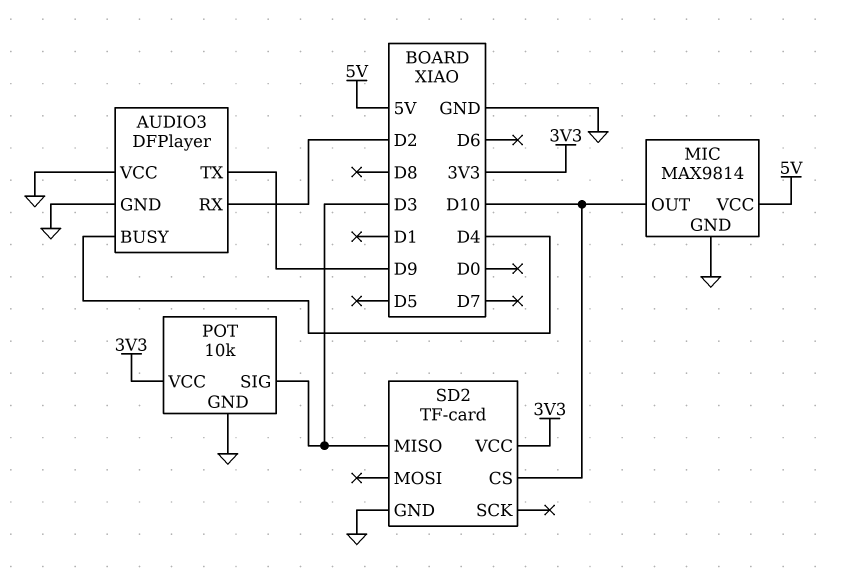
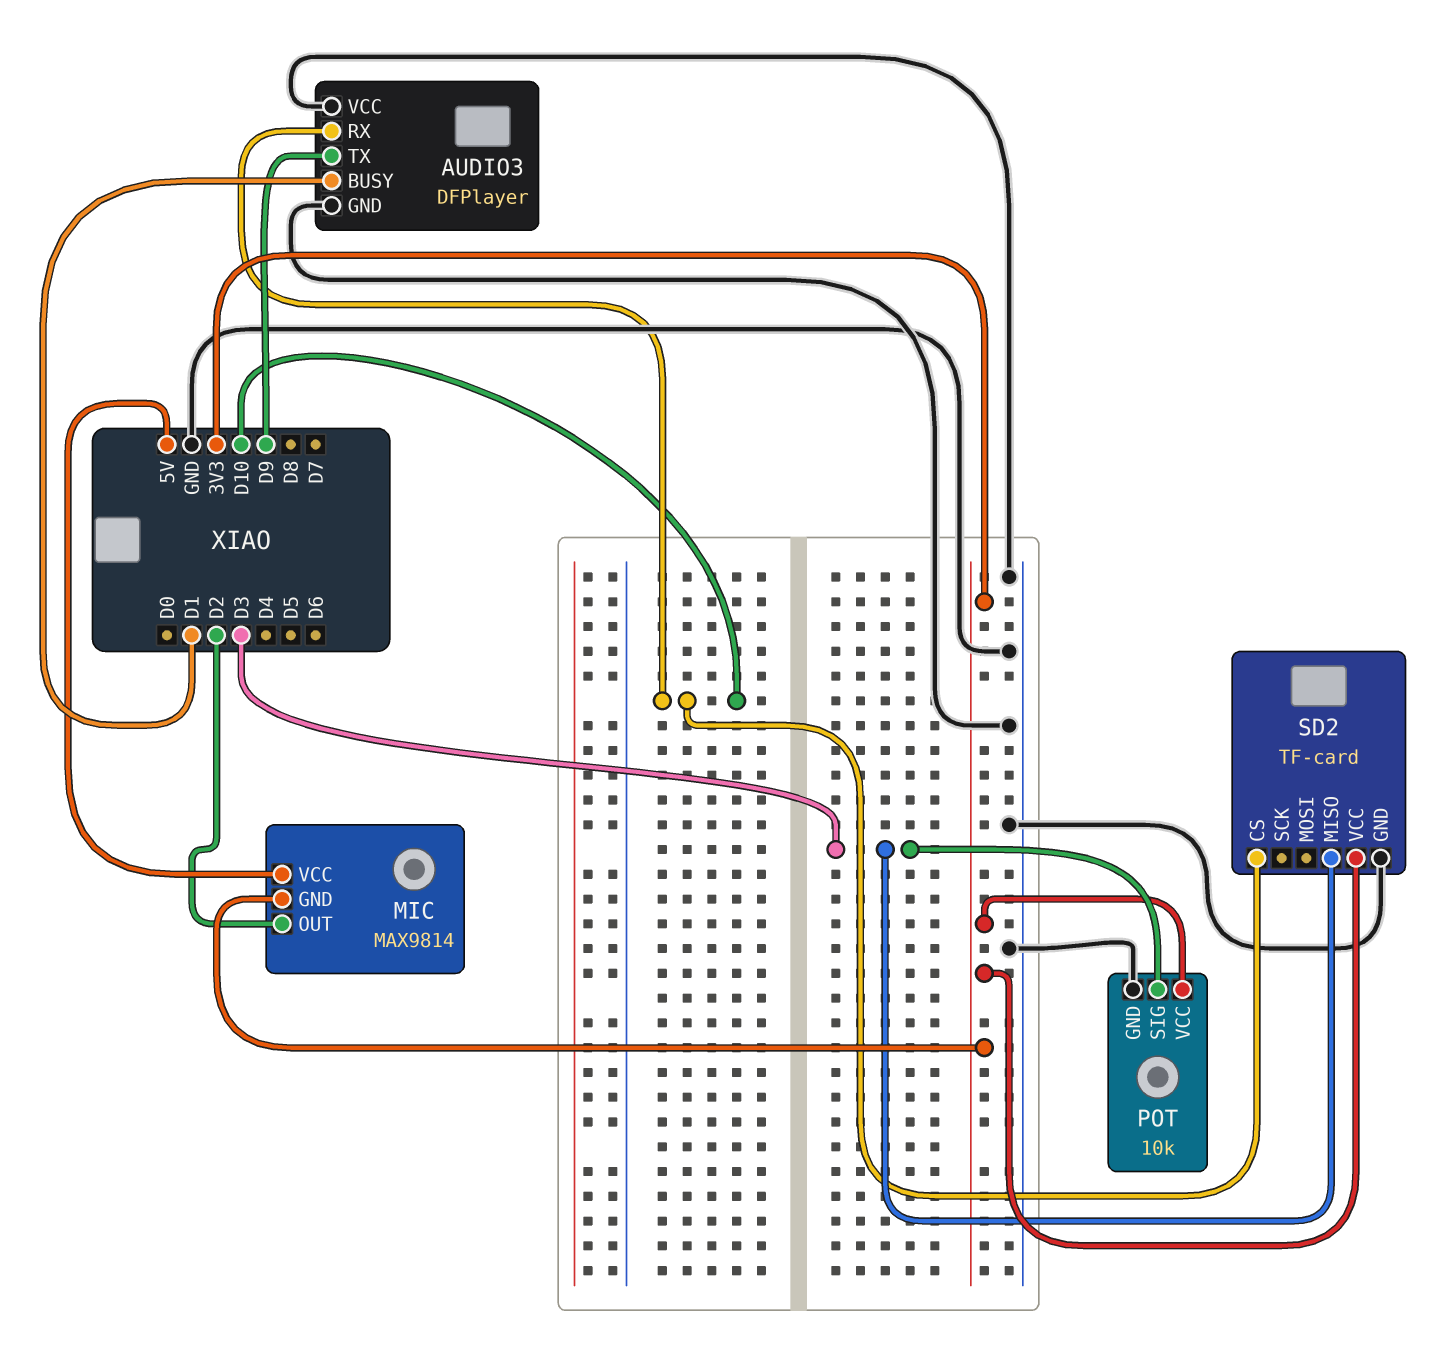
AUDIO3 pin BUSY: D4 -> D1
AUDIO3 pin RX: D2 -> D10
MIC pin GND: GND -> 3V3
MIC pin OUT: D10 -> D2

